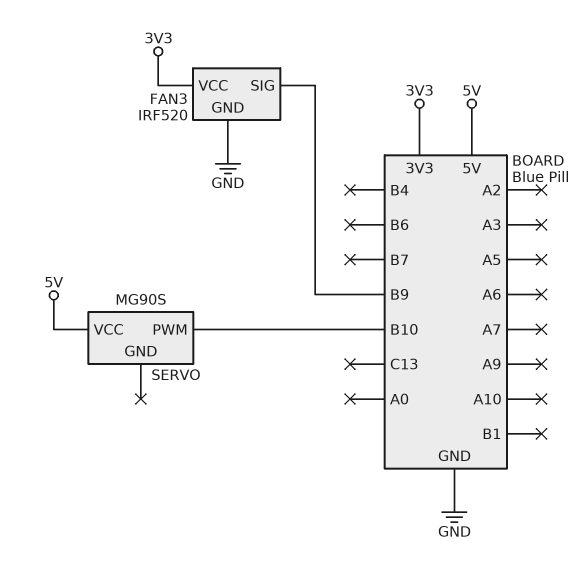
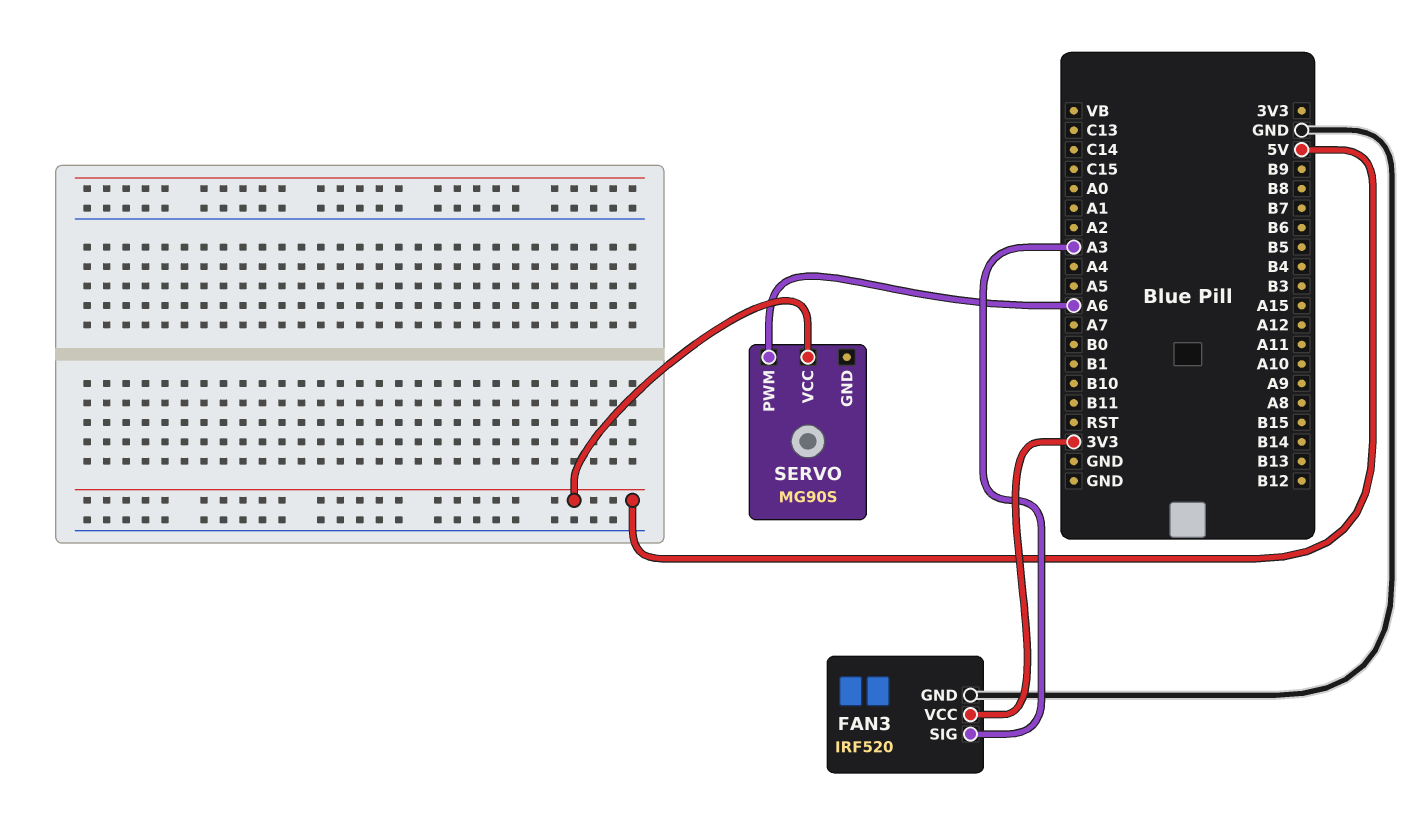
FAN3 pin SIG: B9 -> A3
SERVO pin PWM: B10 -> A6

